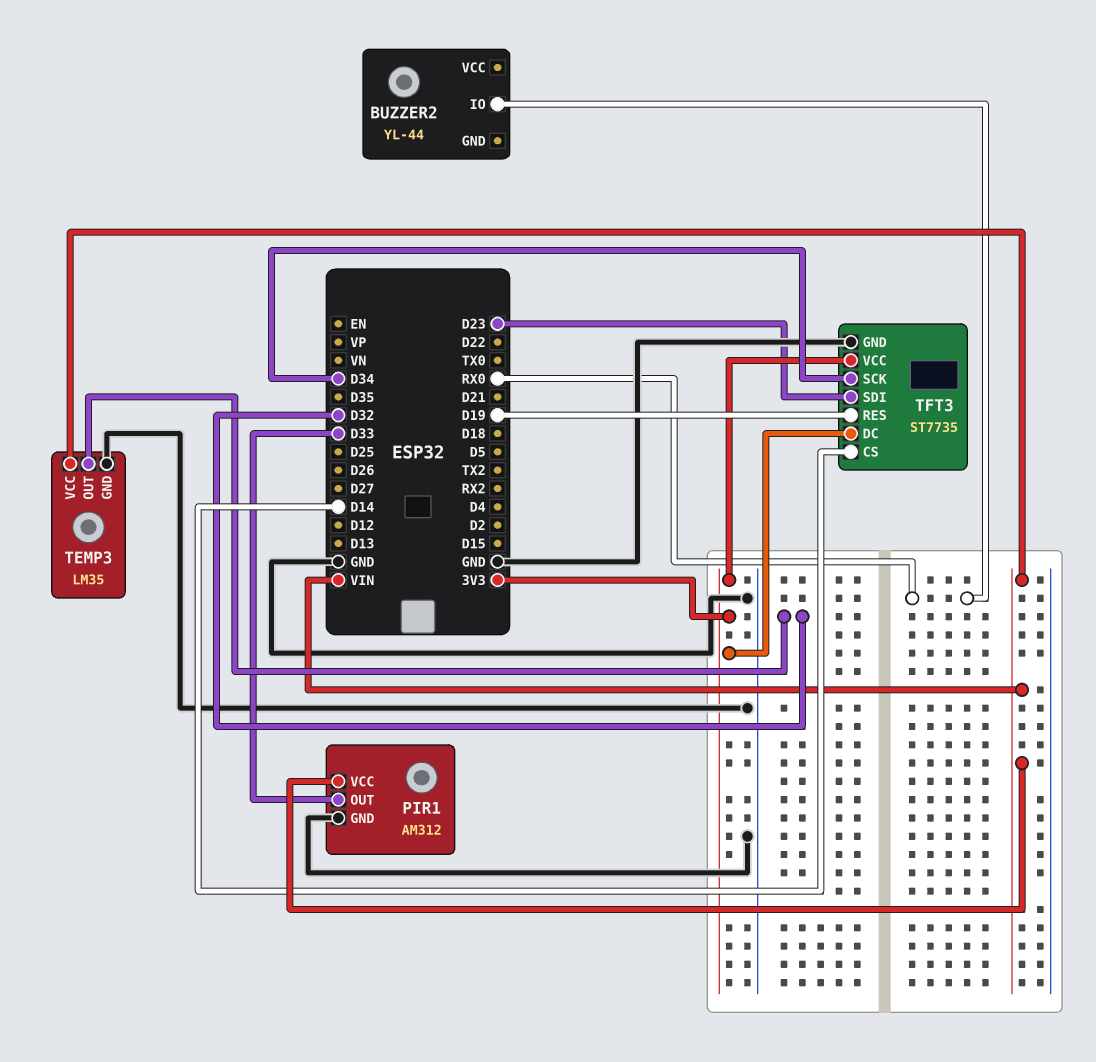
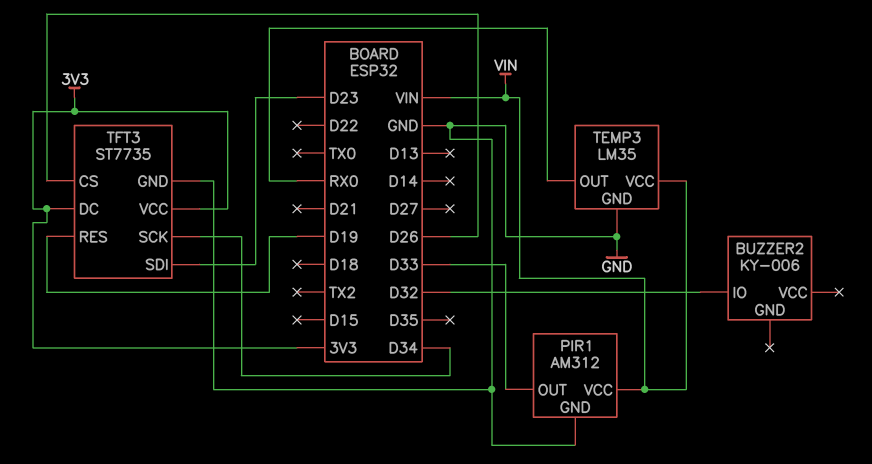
BUZZER2: YL-44 -> KY-006
BUZZER2 pin IO: RX0 -> D32
TEMP3 pin OUT: D32 -> RX0
TFT3 pin CS: D14 -> D26

